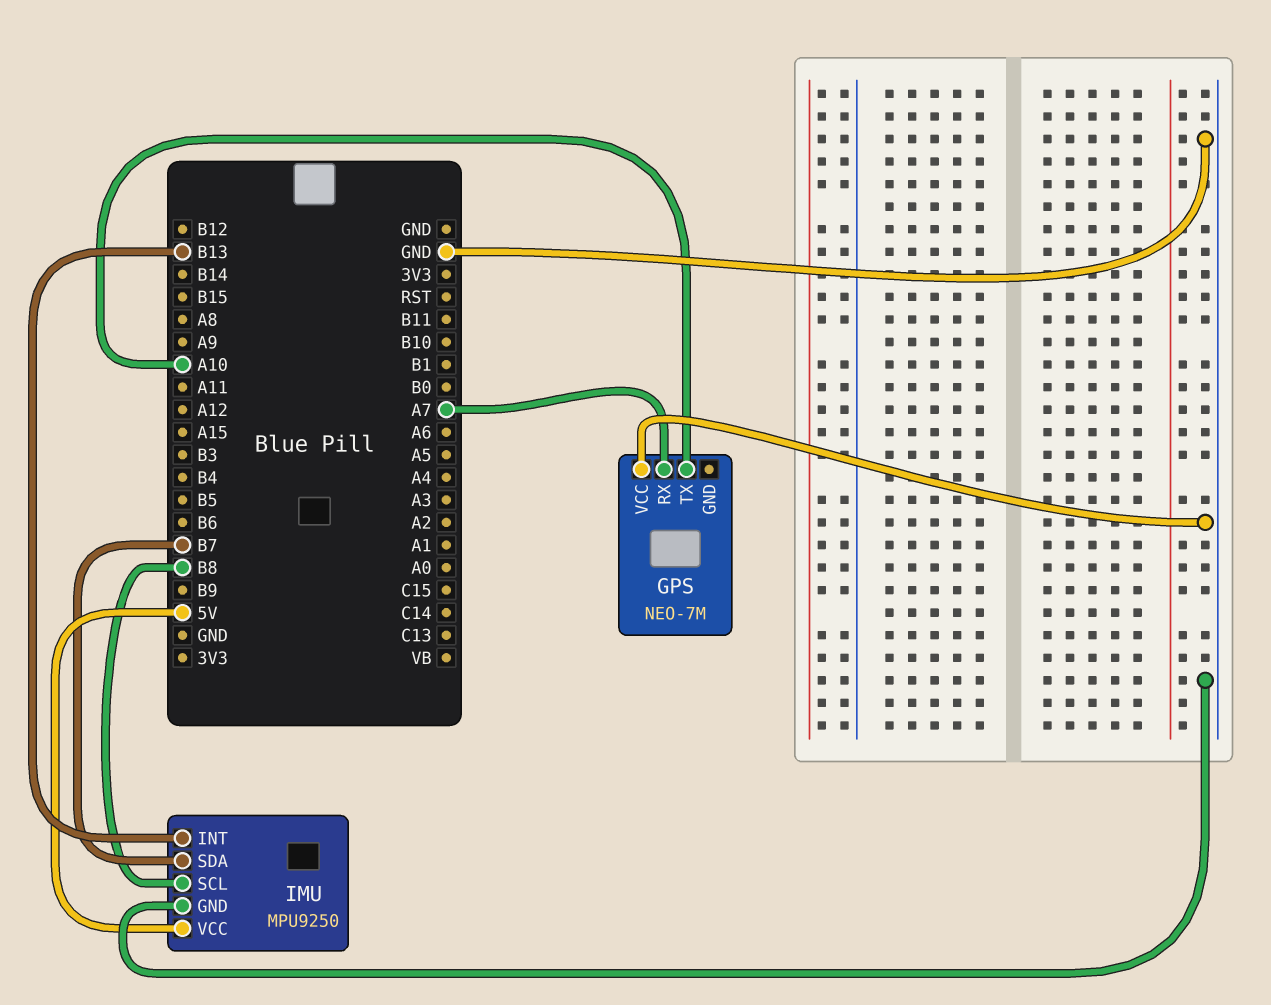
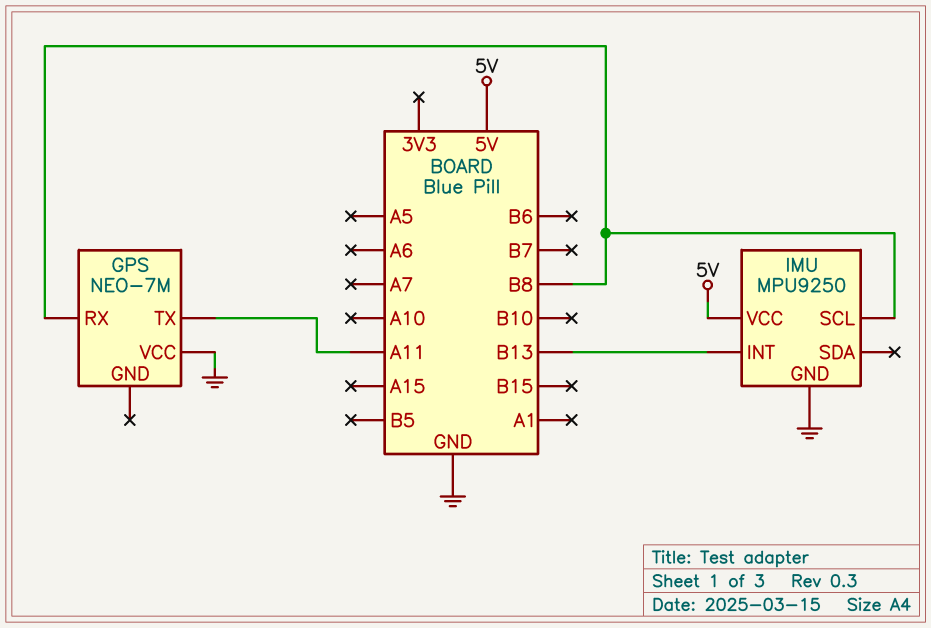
GPS pin RX: A7 -> B8
GPS pin TX: A10 -> A11
IMU pin SDA: B7 -> none

